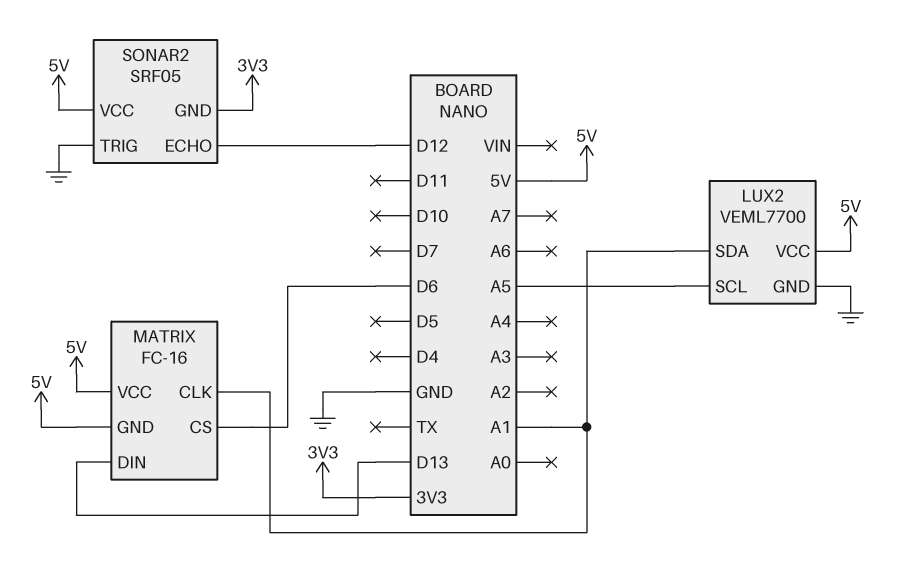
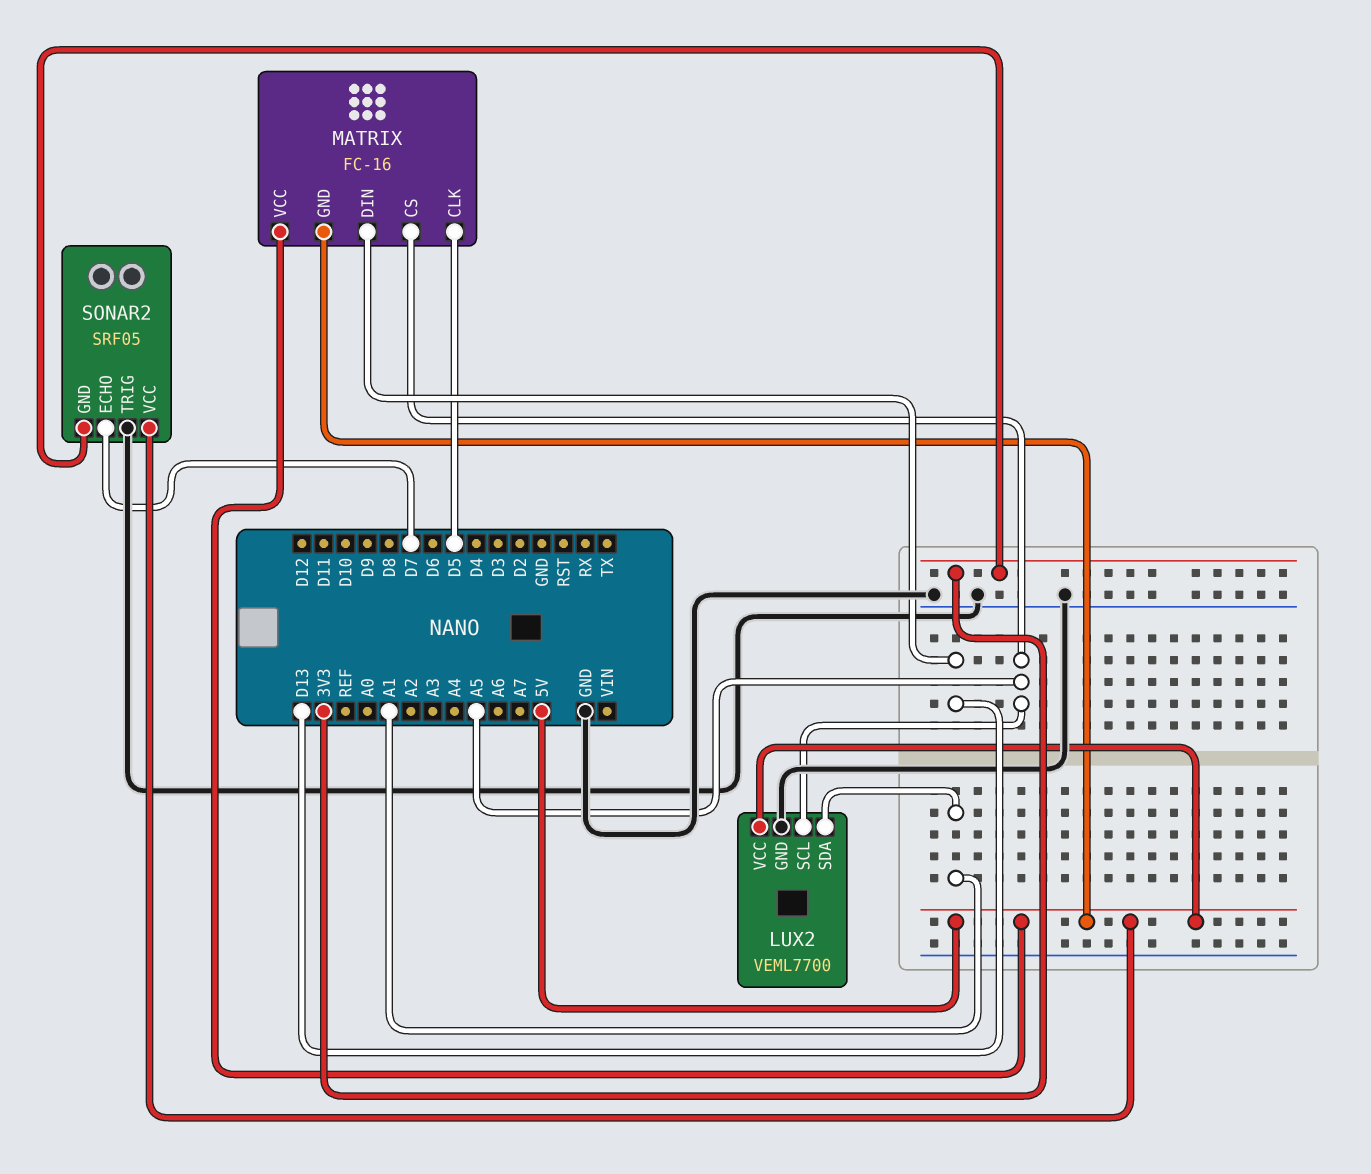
MATRIX pin CLK: A1 -> D5
MATRIX pin CS: D6 -> A5
SONAR2 pin ECHO: D12 -> D7

